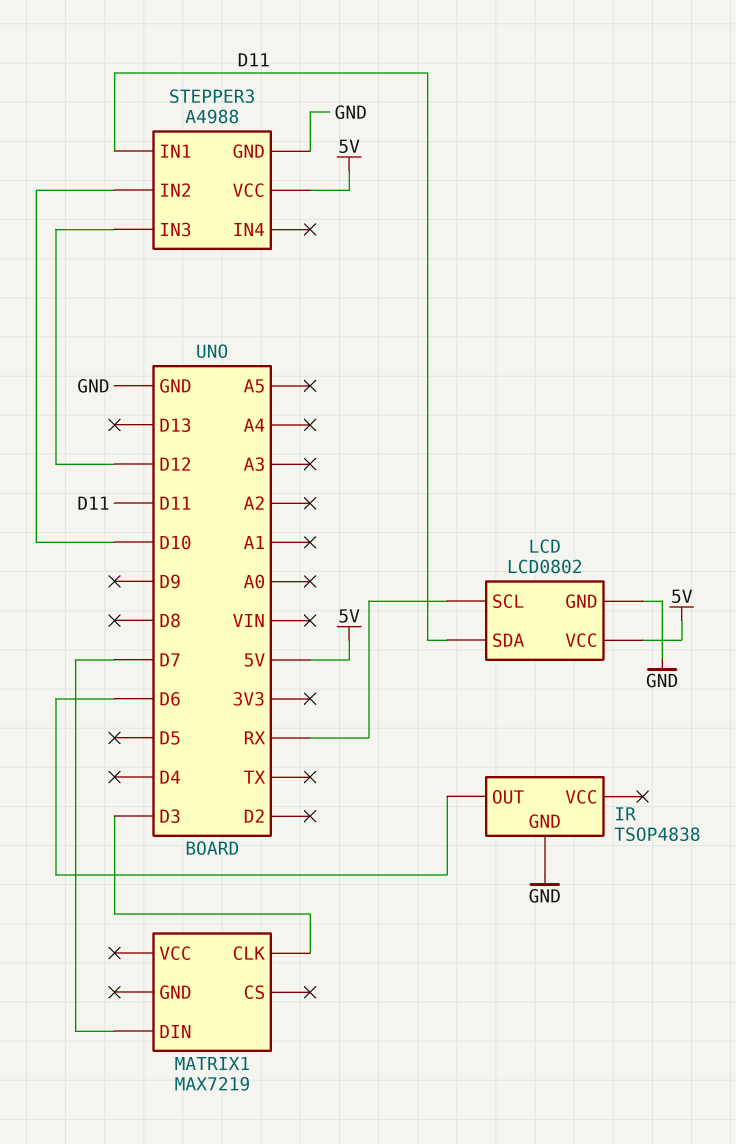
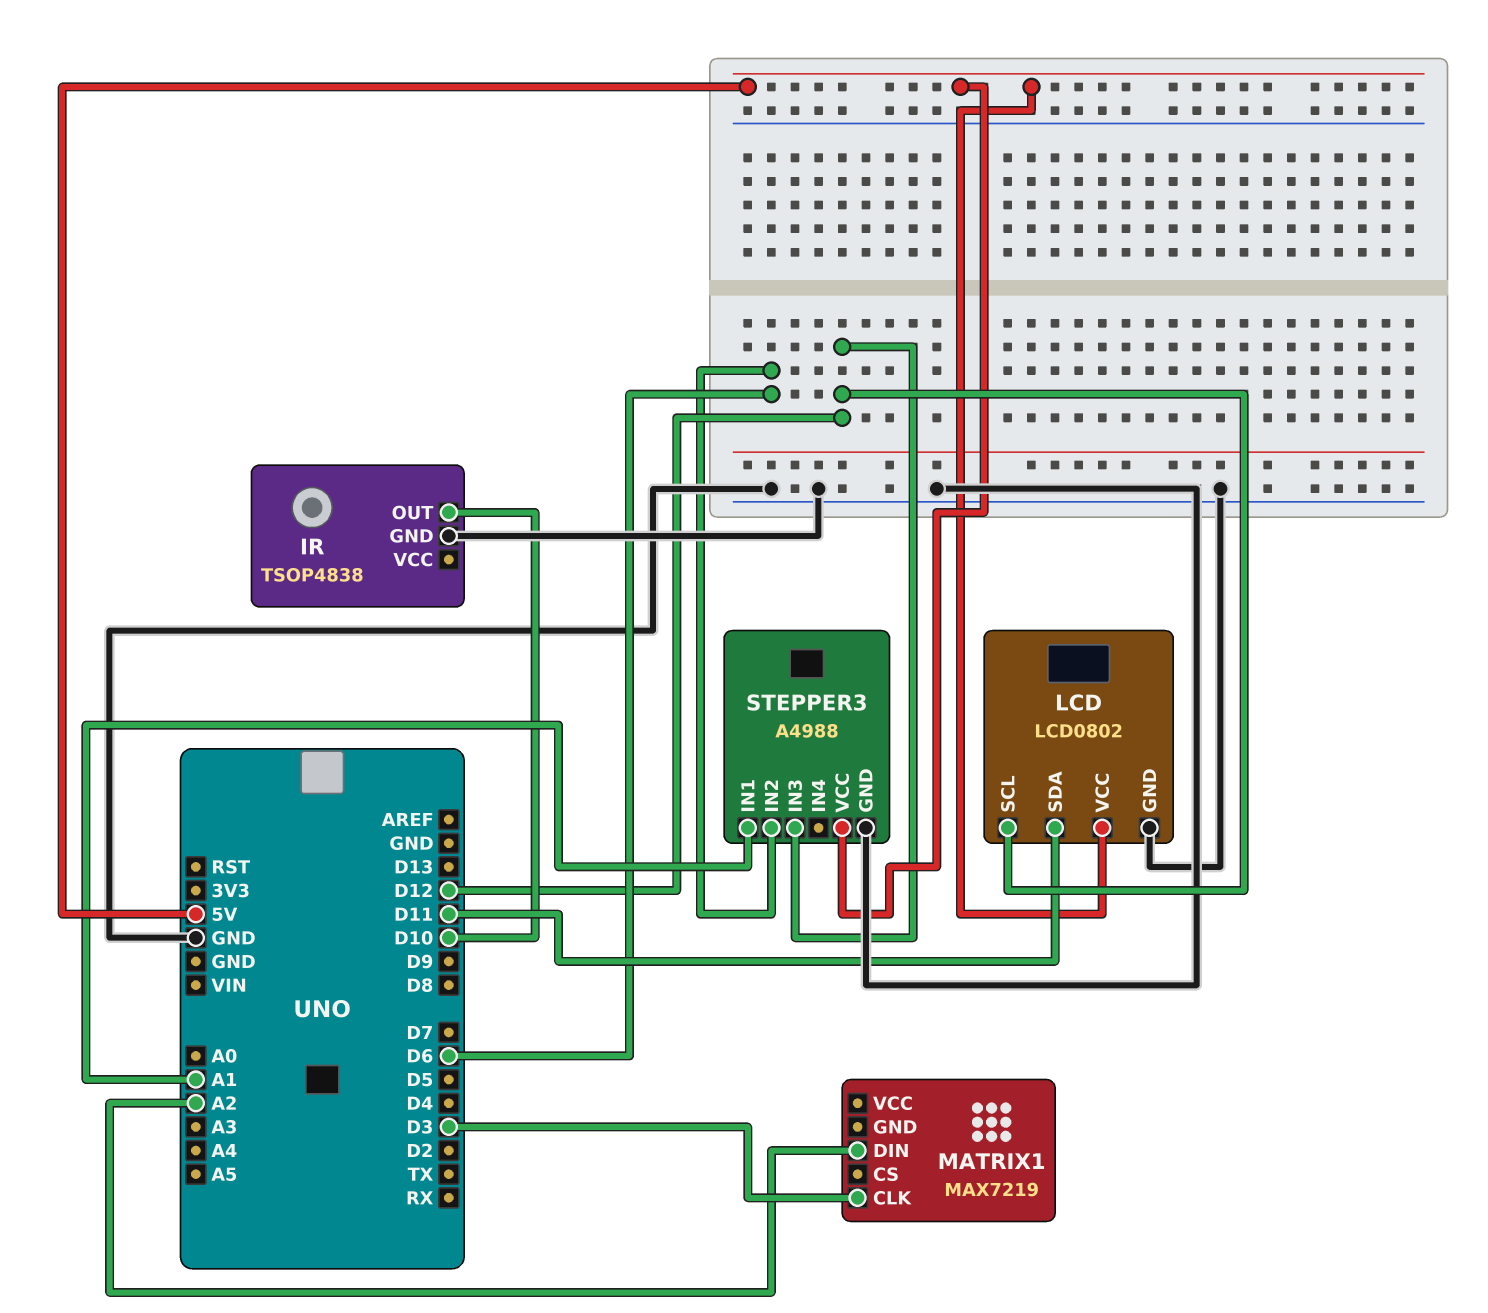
IR pin OUT: D6 -> D10
LCD pin SCL: RX -> D12
MATRIX1 pin DIN: D7 -> A2
STEPPER3 pin IN1: D11 -> A1
STEPPER3 pin IN2: D10 -> D6

